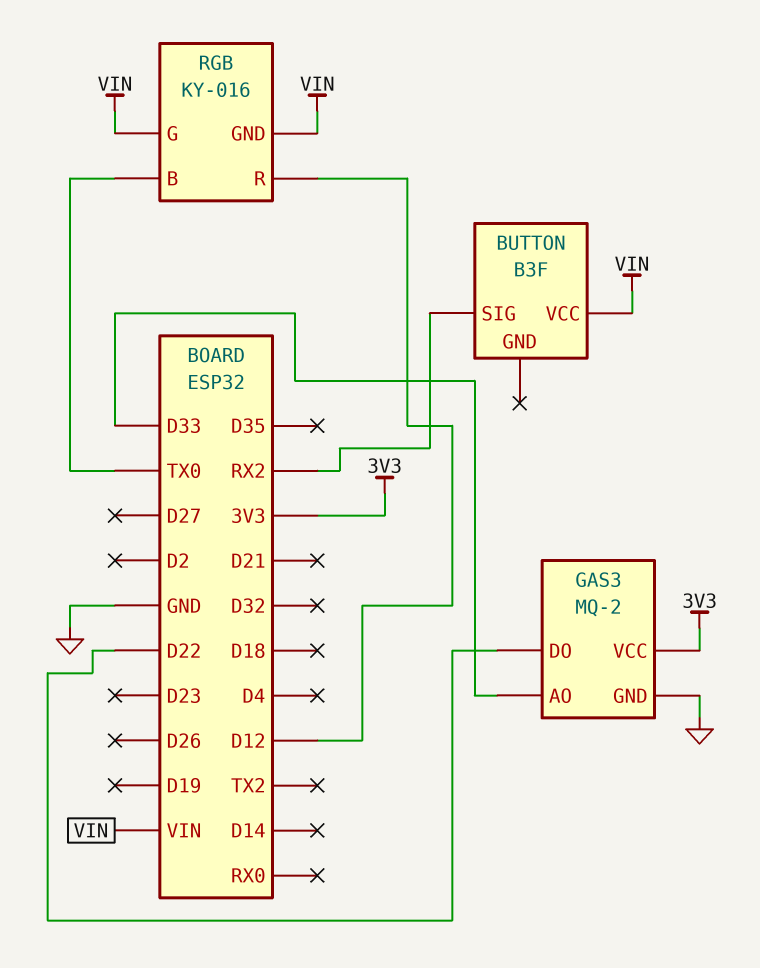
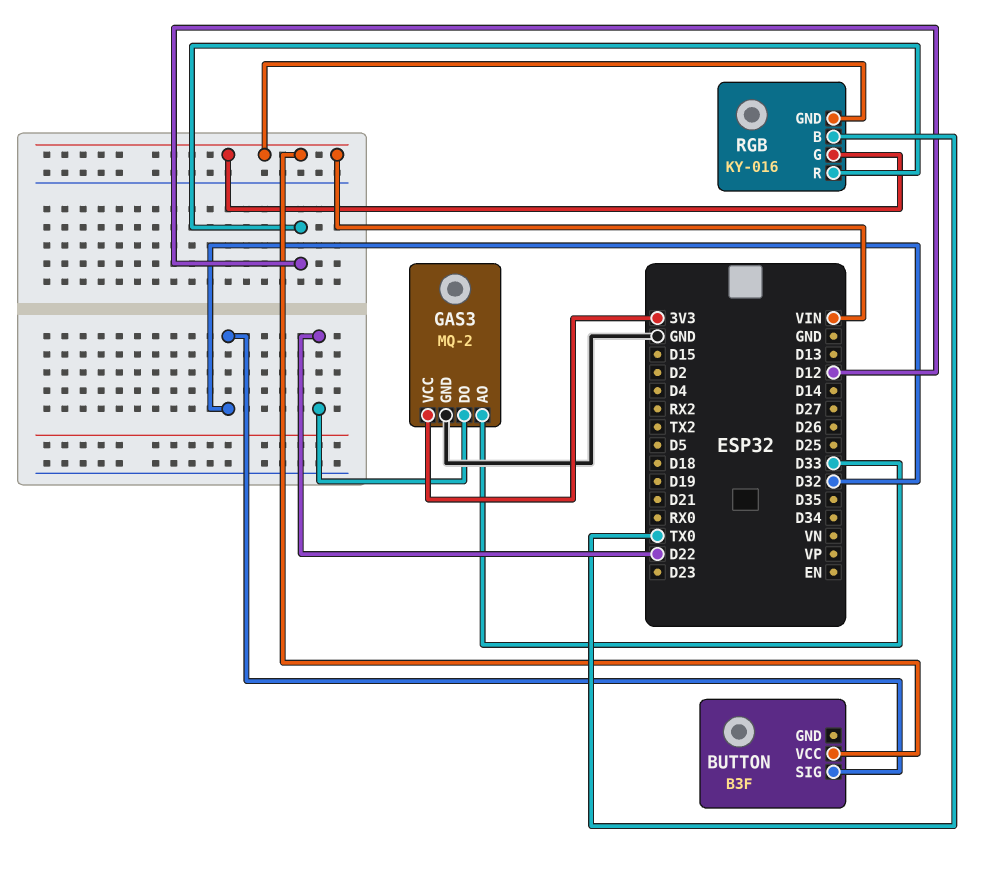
BUTTON pin SIG: RX2 -> D32

